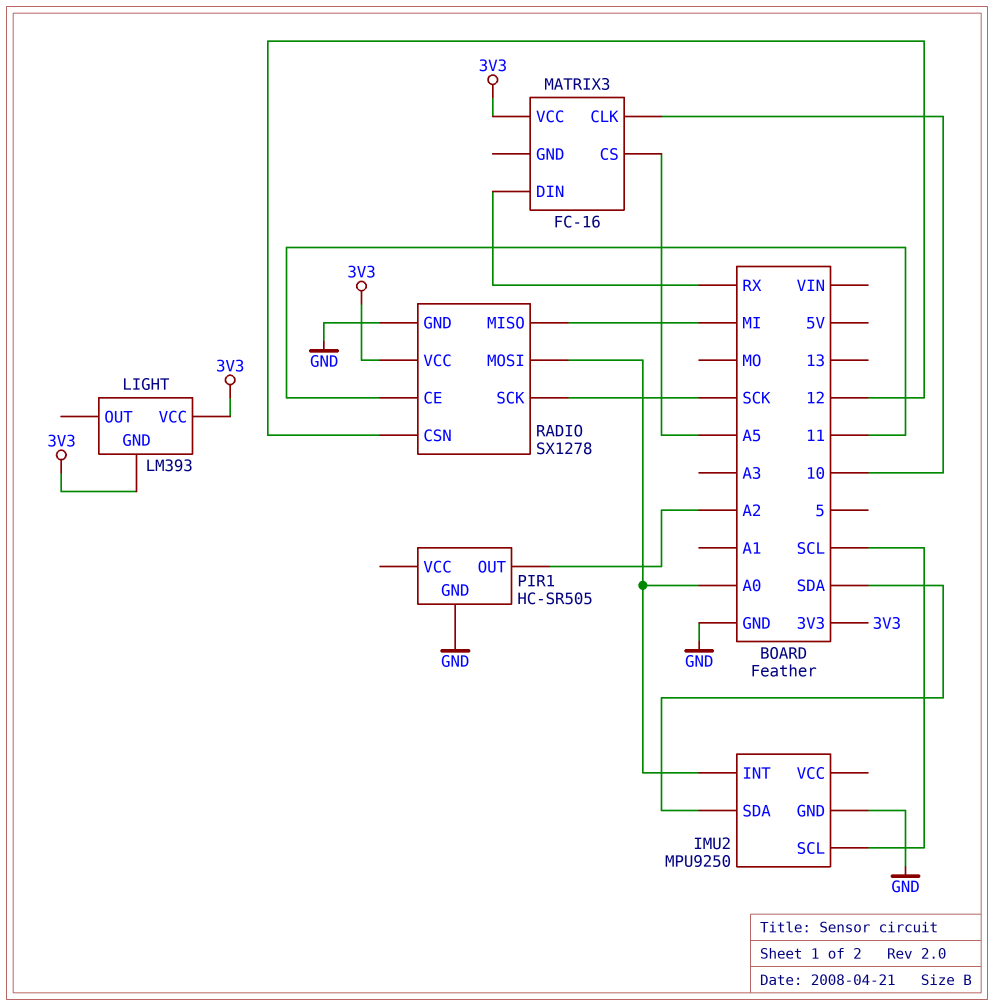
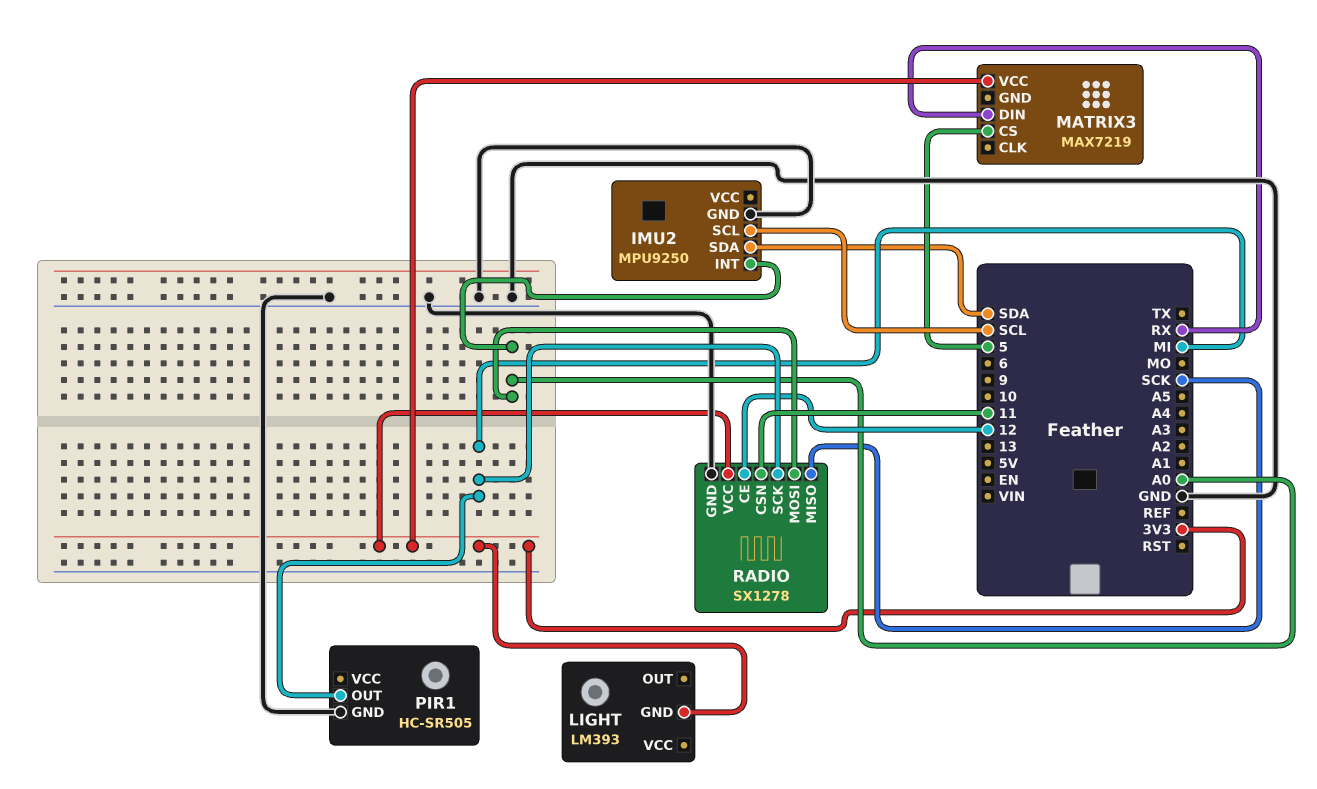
LIGHT pin VCC: 3V3 -> none
MATRIX3: FC-16 -> MAX7219
MATRIX3 pin CLK: 10 -> none
MATRIX3 pin CS: A5 -> 5
PIR1 pin OUT: A2 -> MI
RADIO pin CE: 11 -> 12
RADIO pin CSN: 12 -> 11
RADIO pin MISO: MI -> SCK
RADIO pin SCK: SCK -> MI

